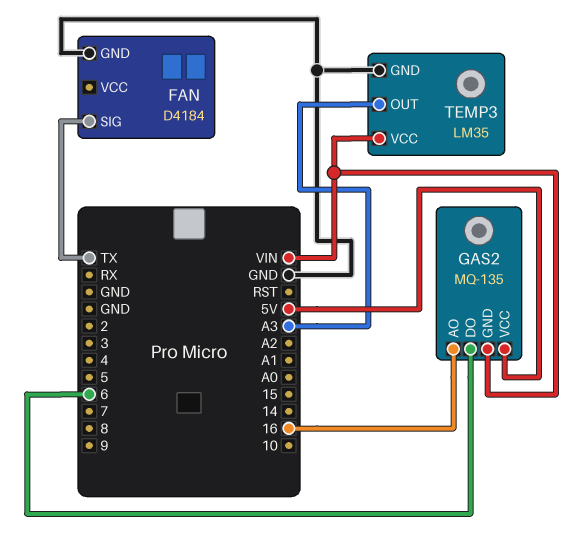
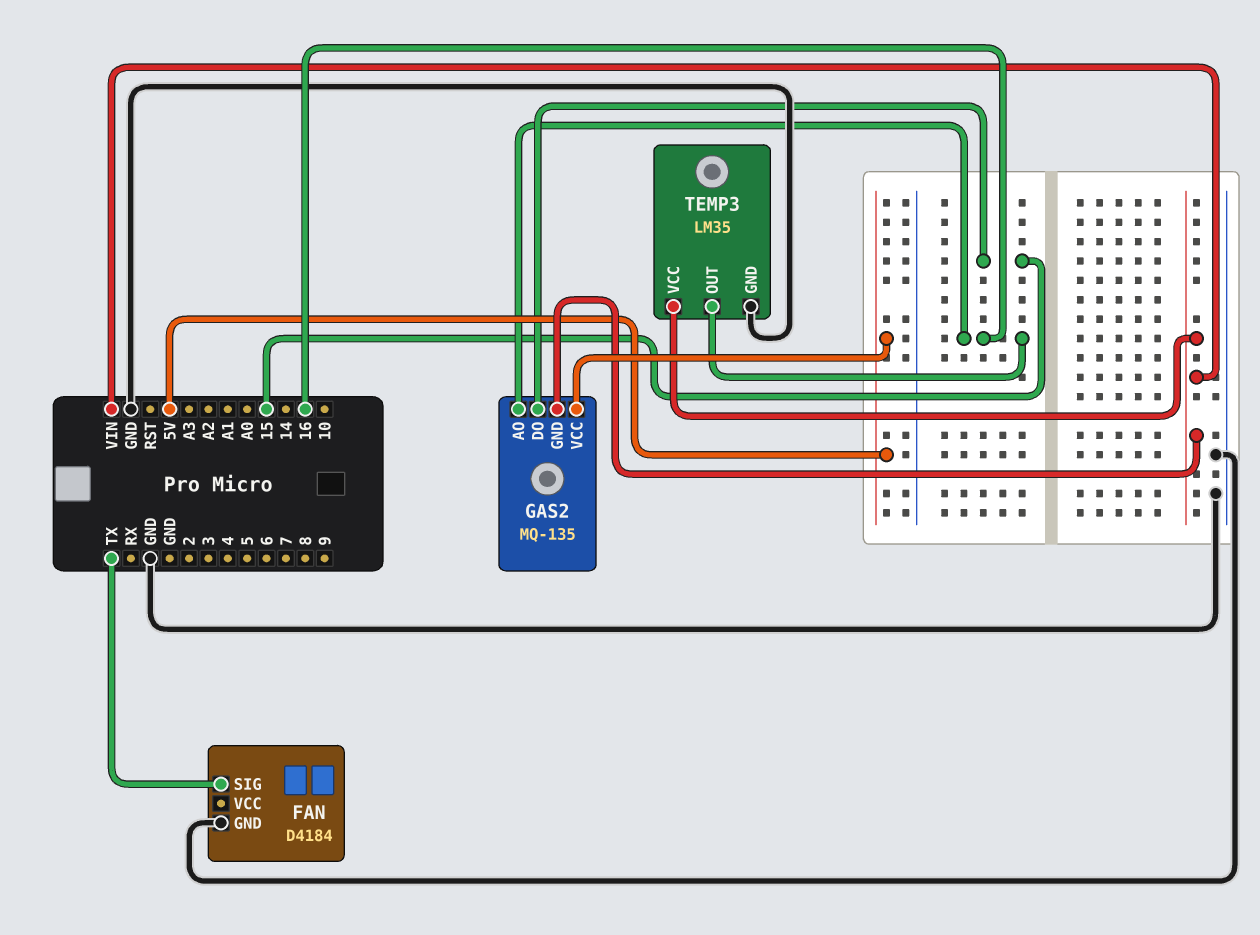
GAS2 pin DO: 6 -> 15
TEMP3 pin OUT: A3 -> 16

